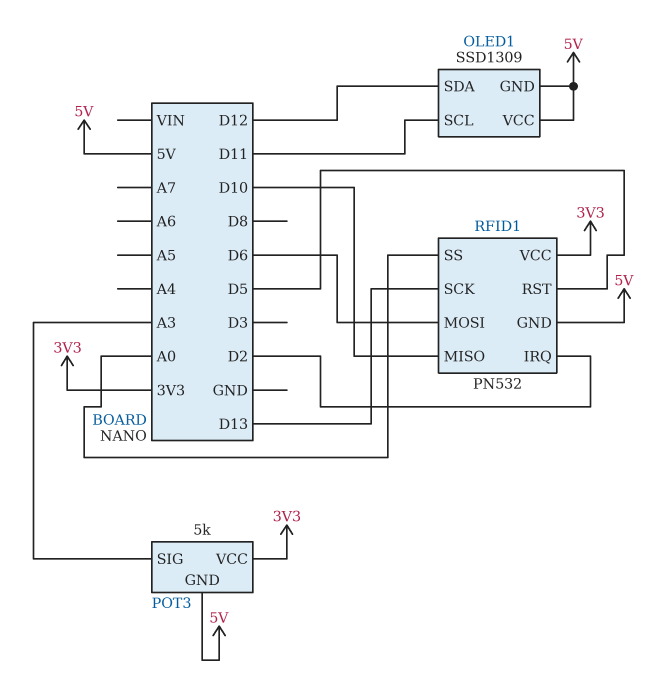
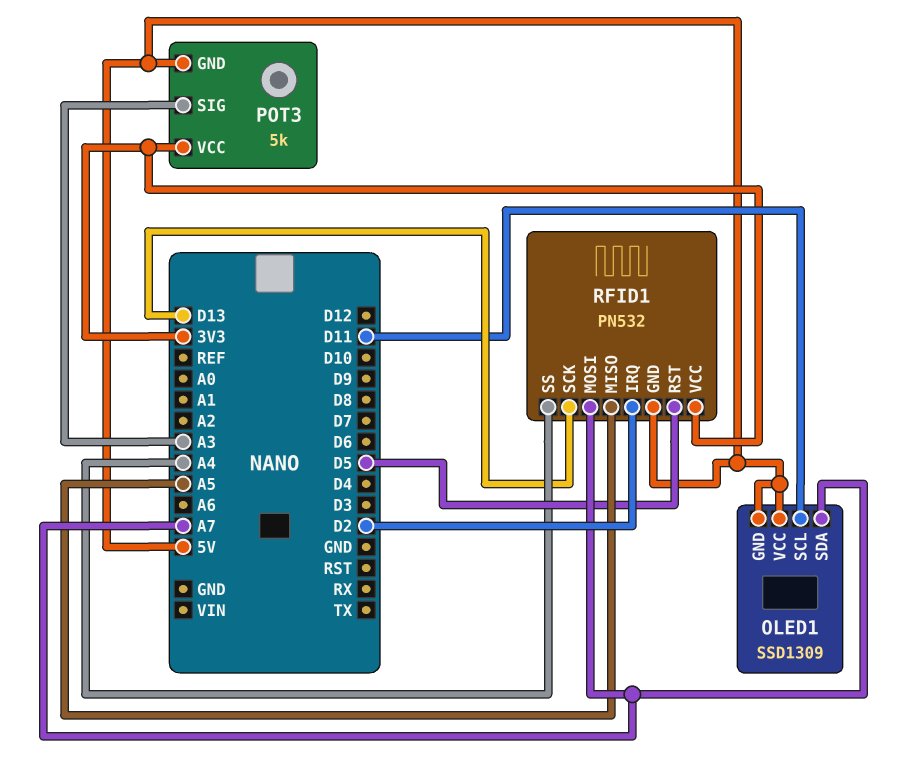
OLED1 pin SDA: D12 -> A7
RFID1 pin MISO: D10 -> A5
RFID1 pin MOSI: D6 -> A7
RFID1 pin SS: A0 -> A4

